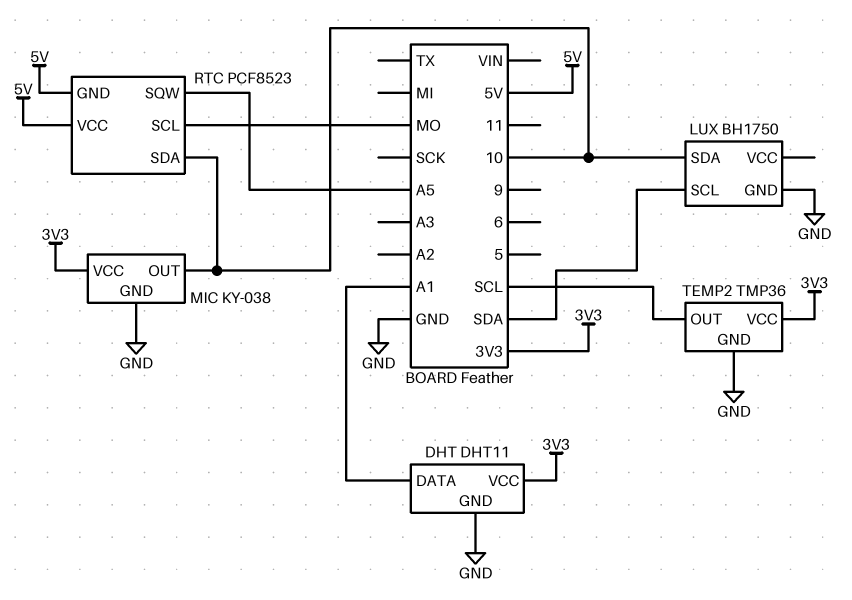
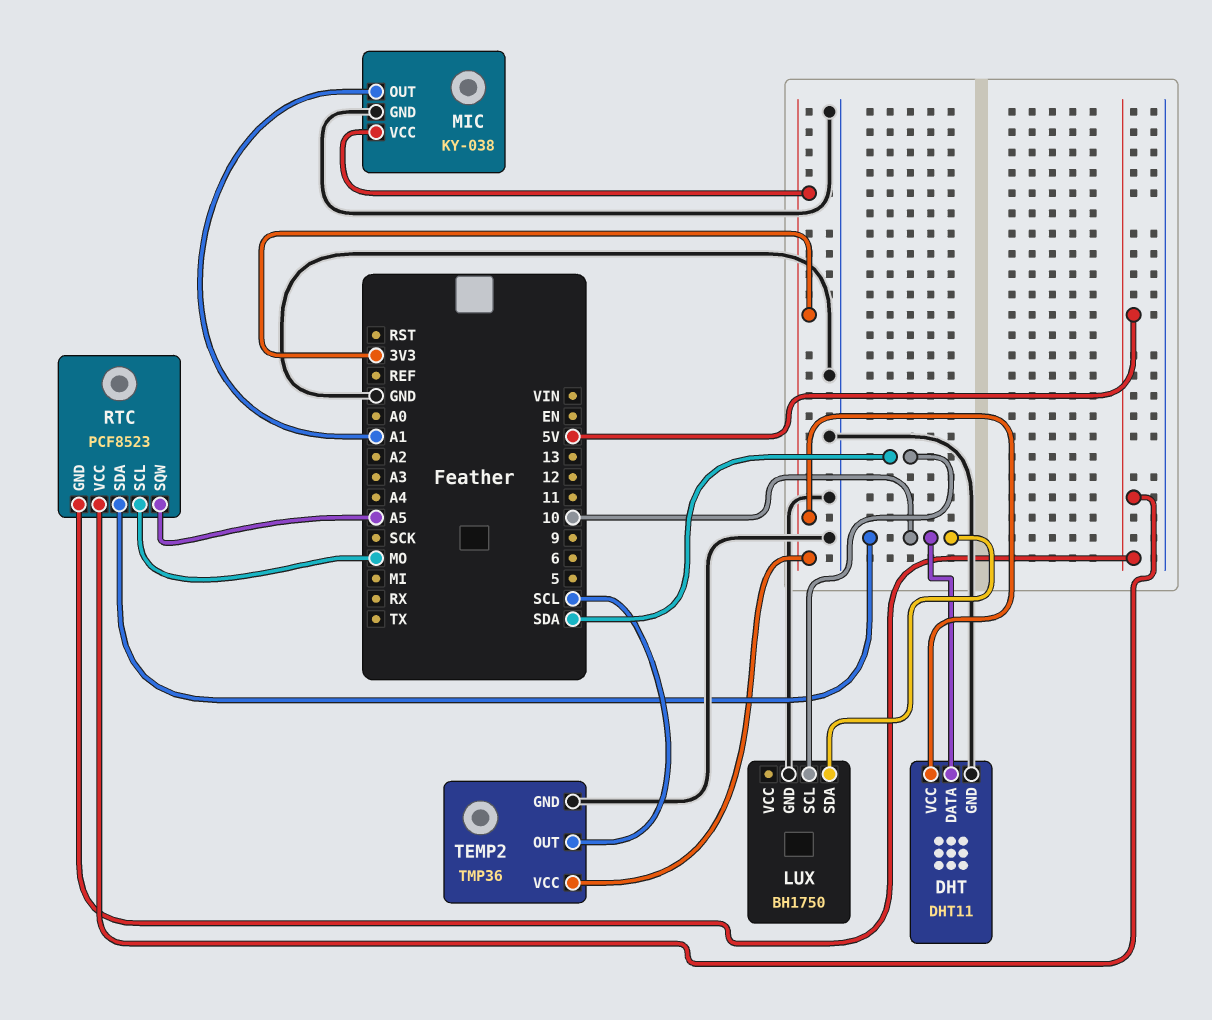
DHT pin DATA: A1 -> 10
MIC pin OUT: 10 -> A1

